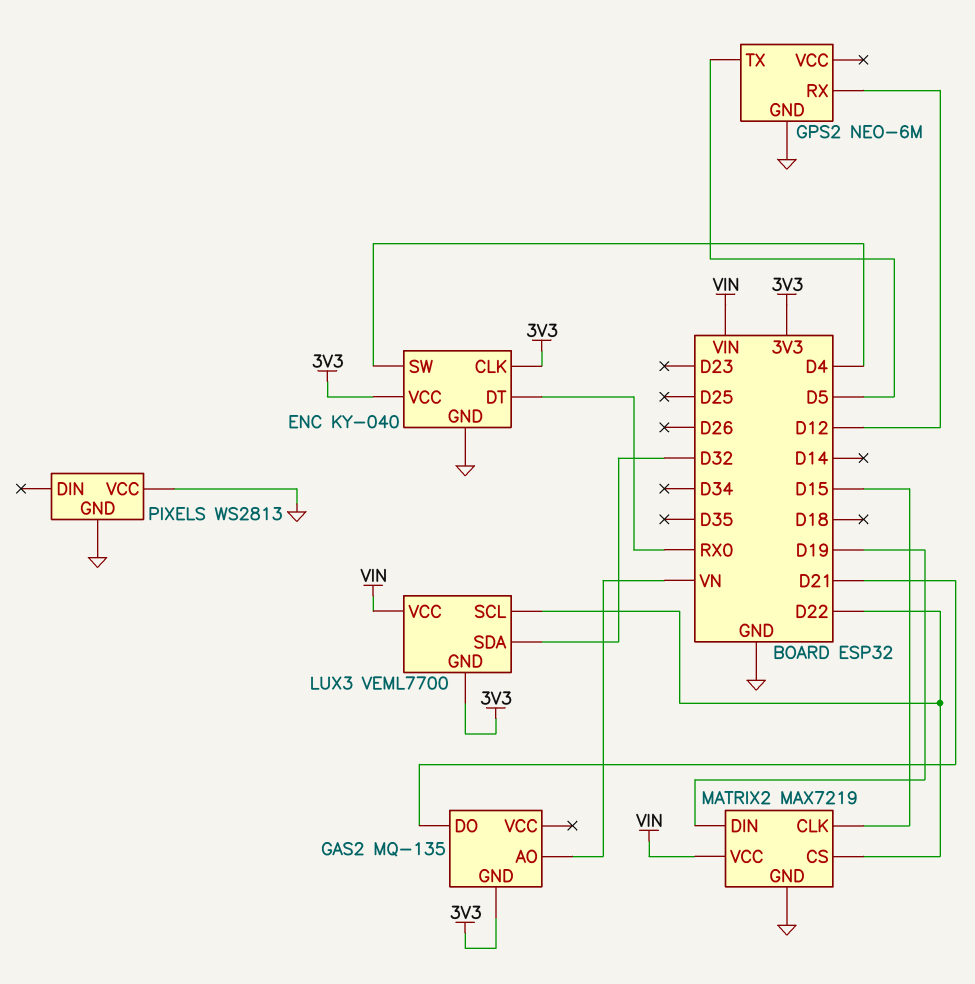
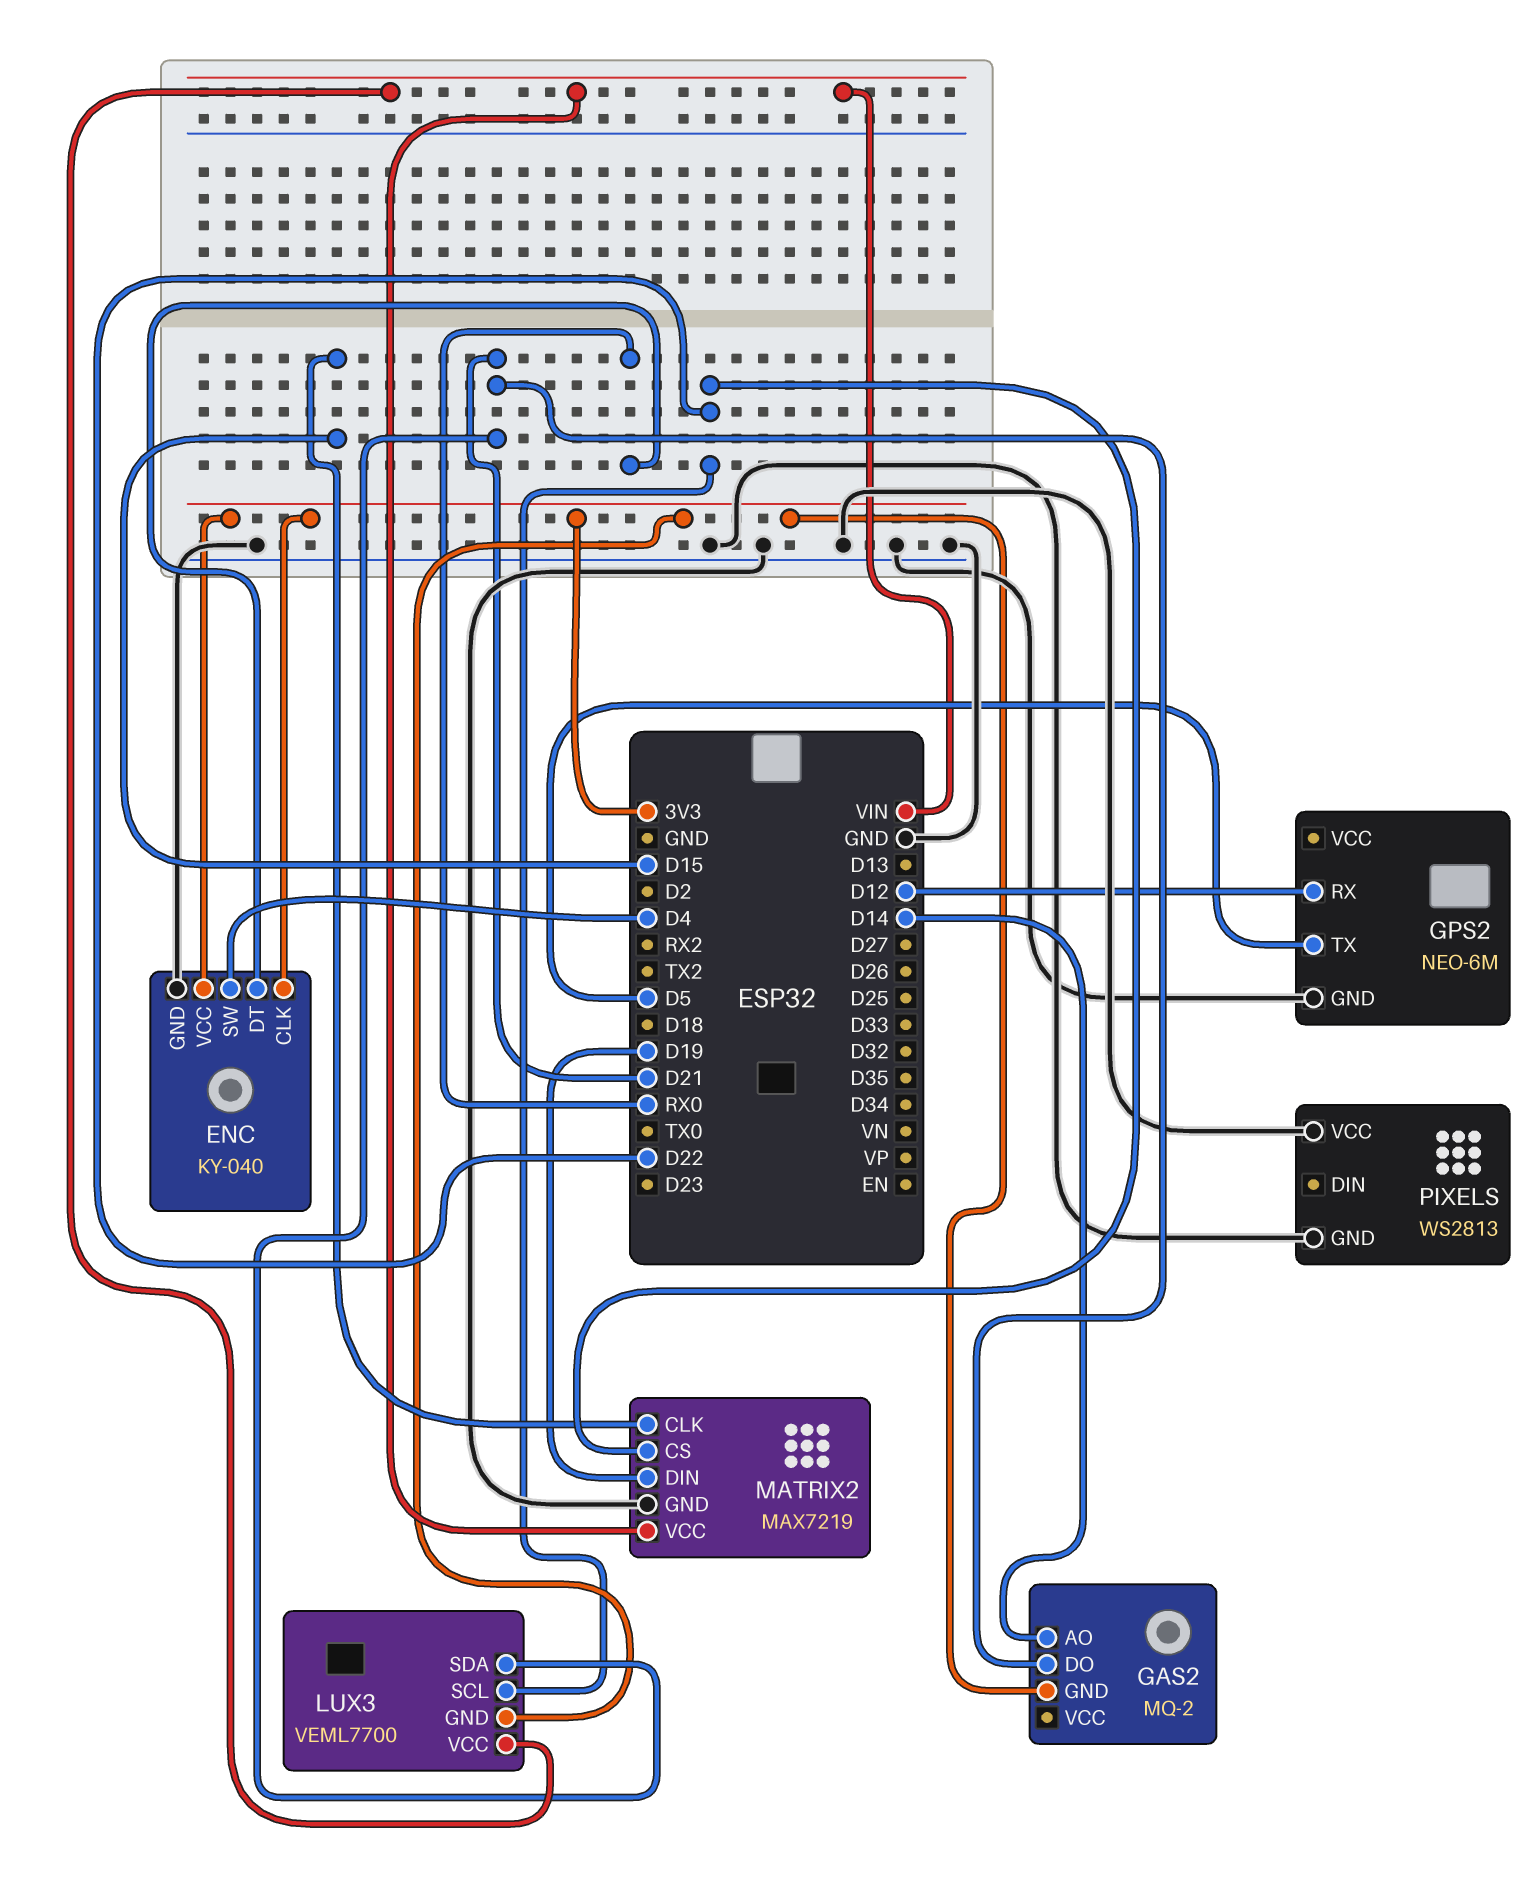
GAS2: MQ-135 -> MQ-2
GAS2 pin AO: VN -> D14
LUX3 pin SDA: D32 -> D21

